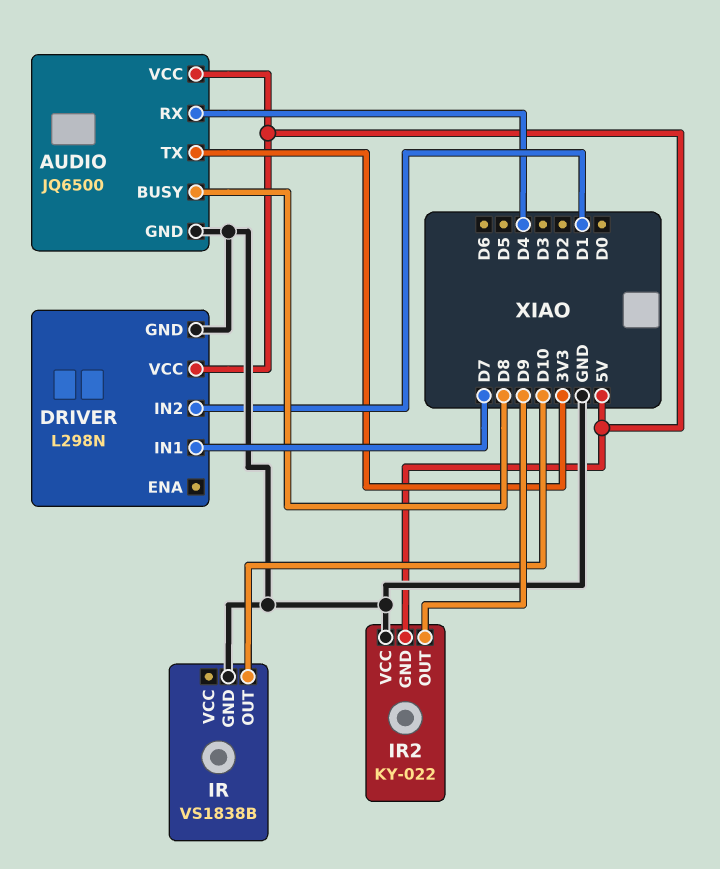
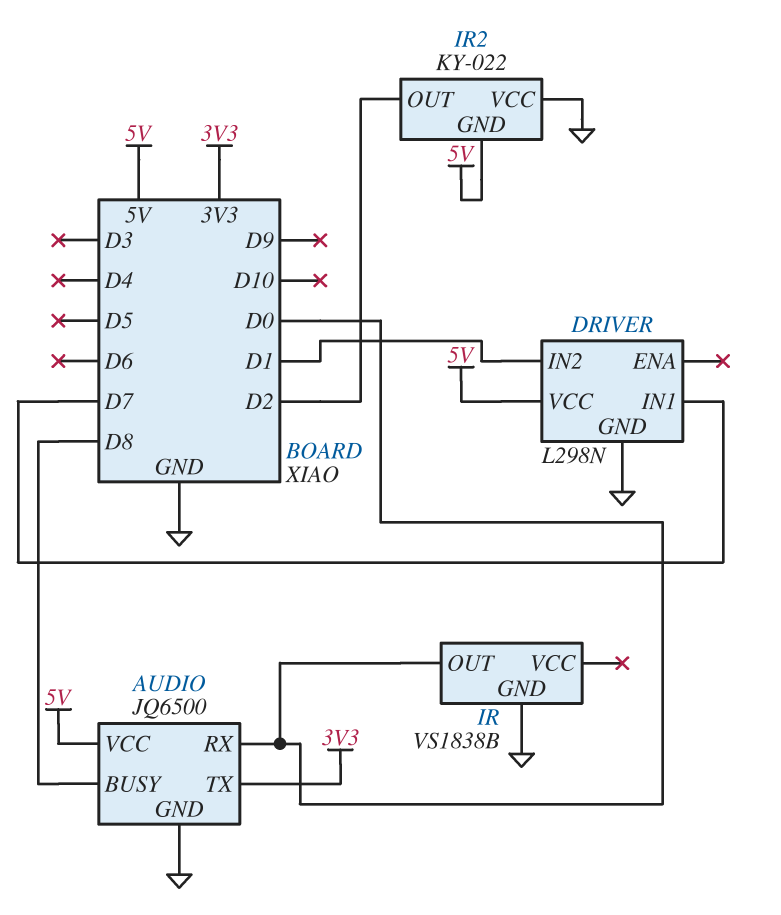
AUDIO pin RX: D4 -> D0
IR pin OUT: D10 -> D0
IR2 pin OUT: D9 -> D2

